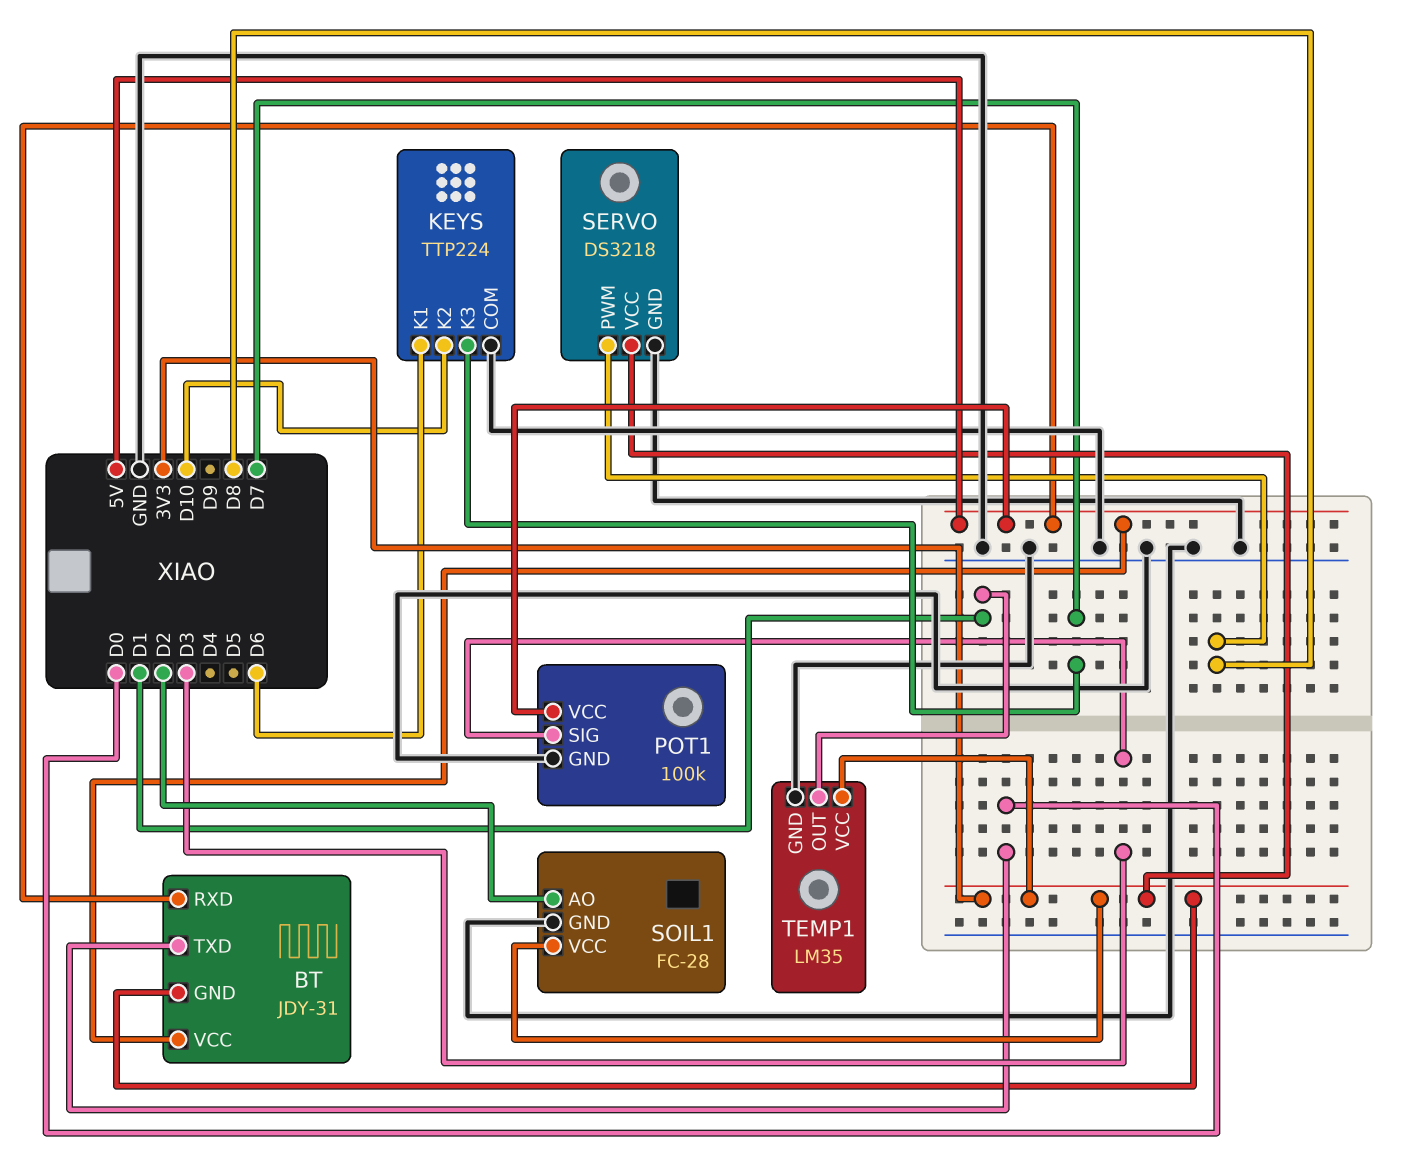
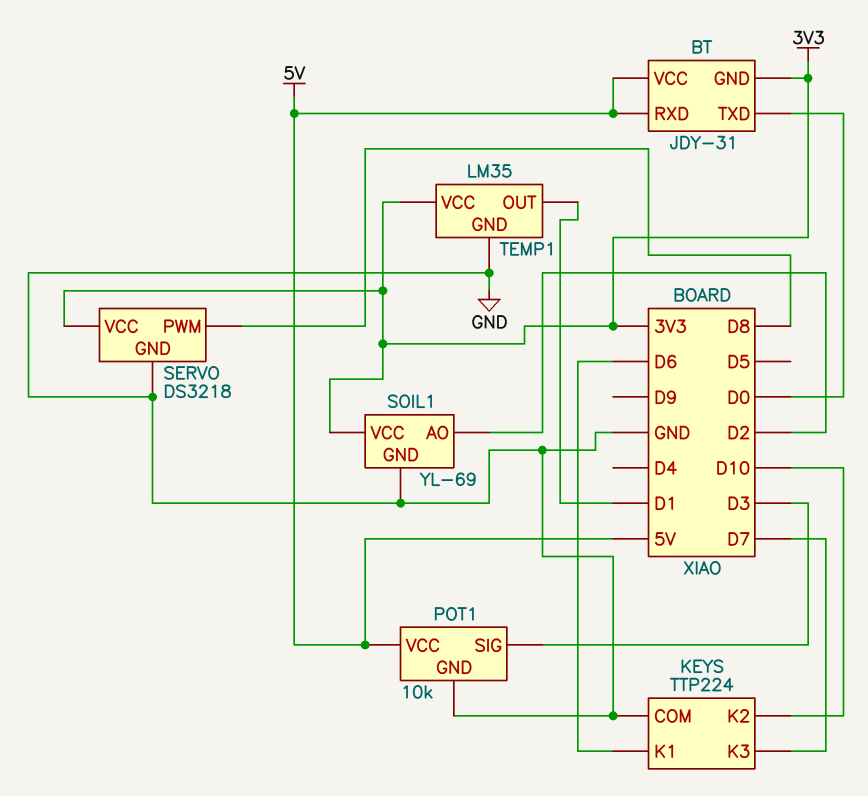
POT1: 100k -> 10k
SOIL1: FC-28 -> YL-69

